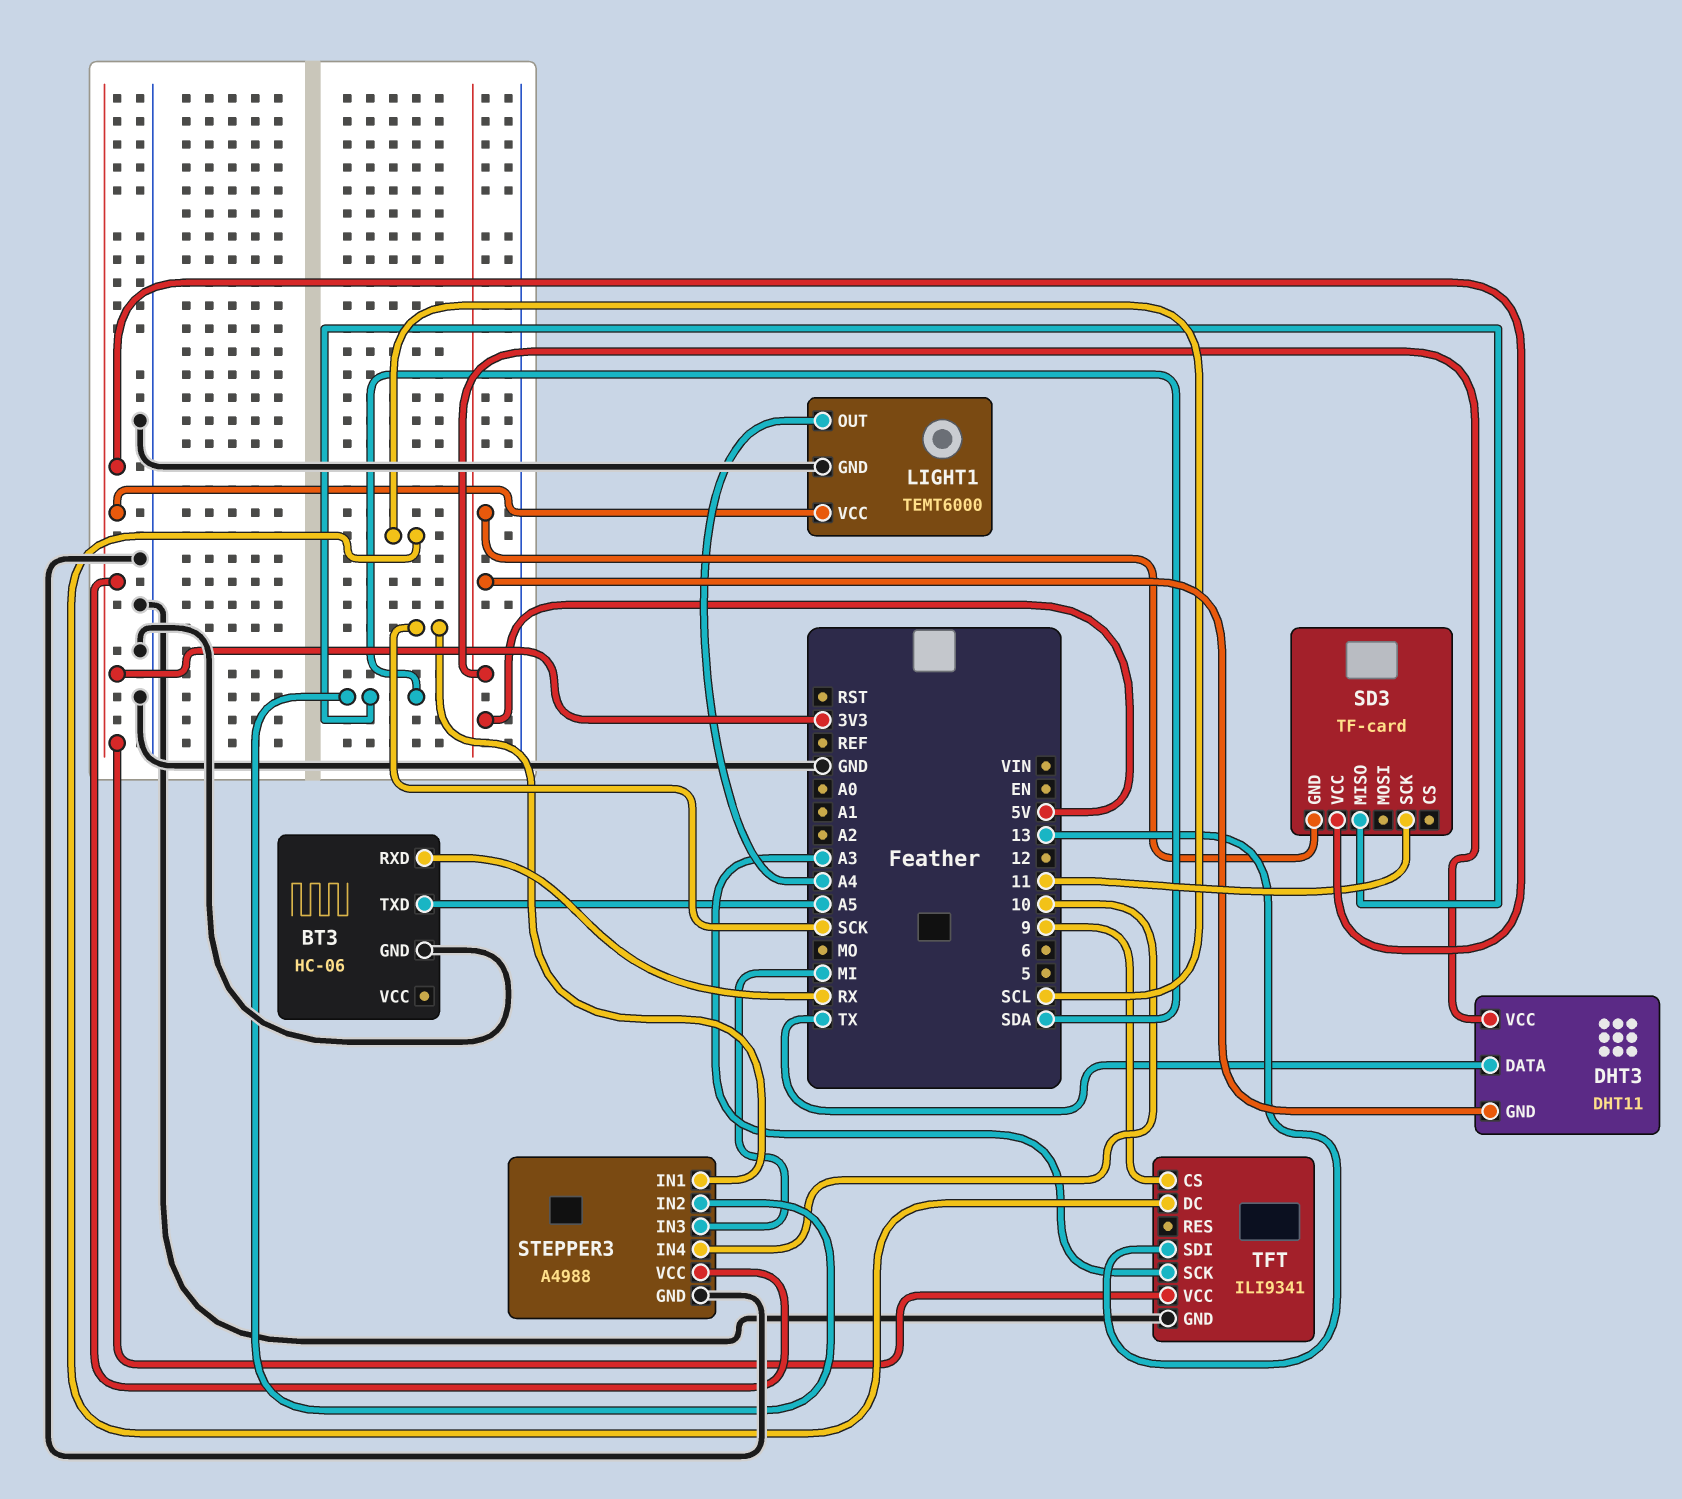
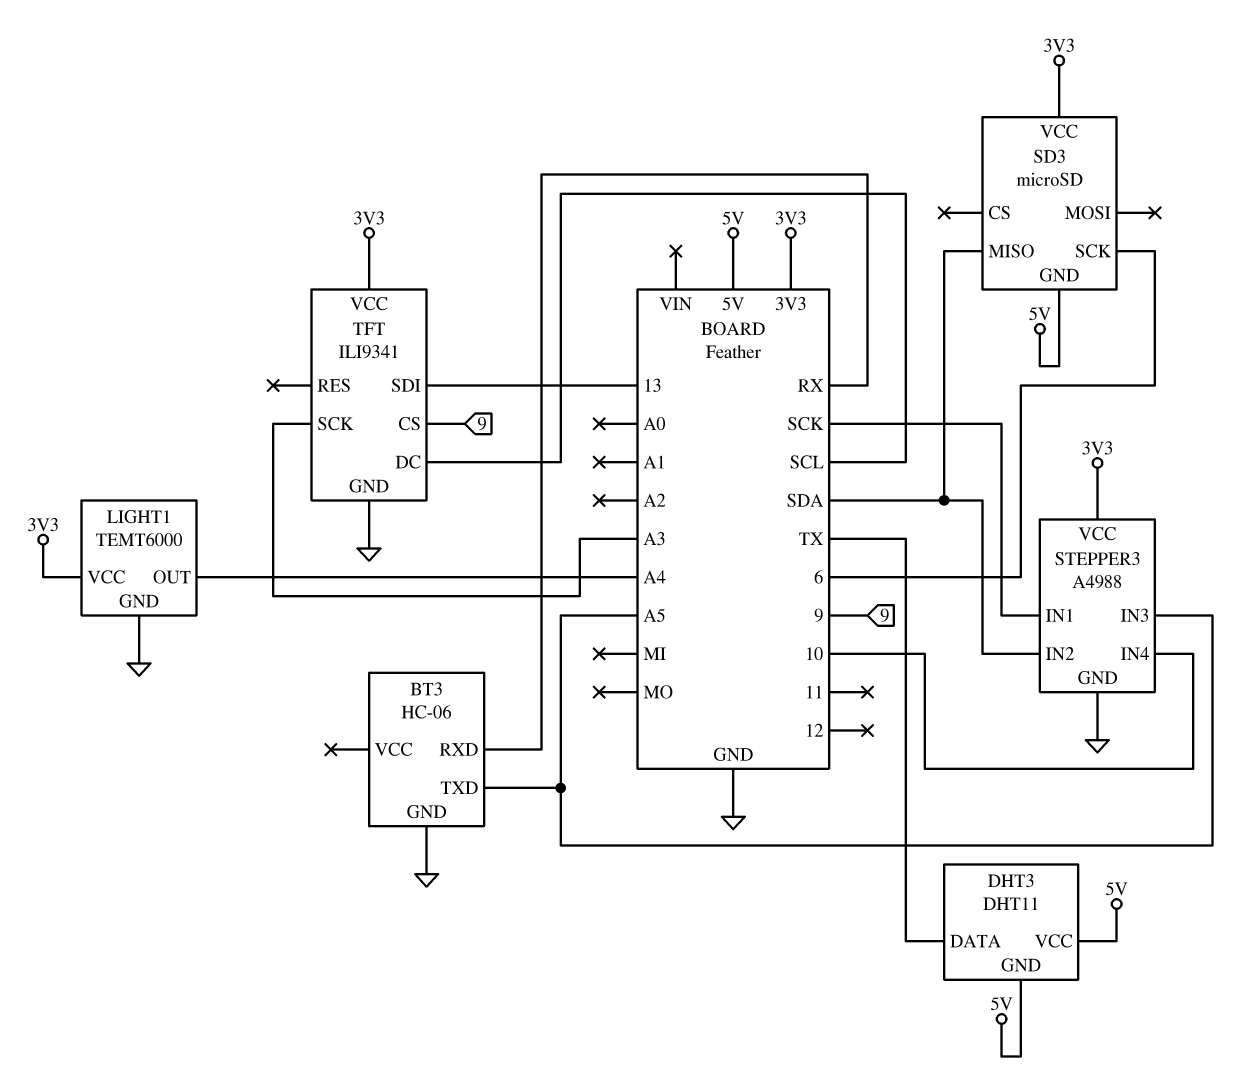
SD3: TF-card -> microSD
SD3 pin SCK: 11 -> 6
STEPPER3 pin IN3: MI -> A5

